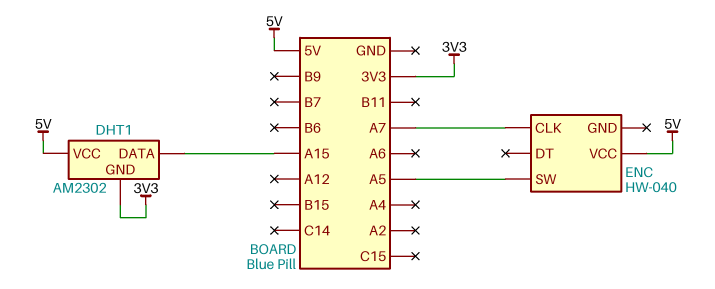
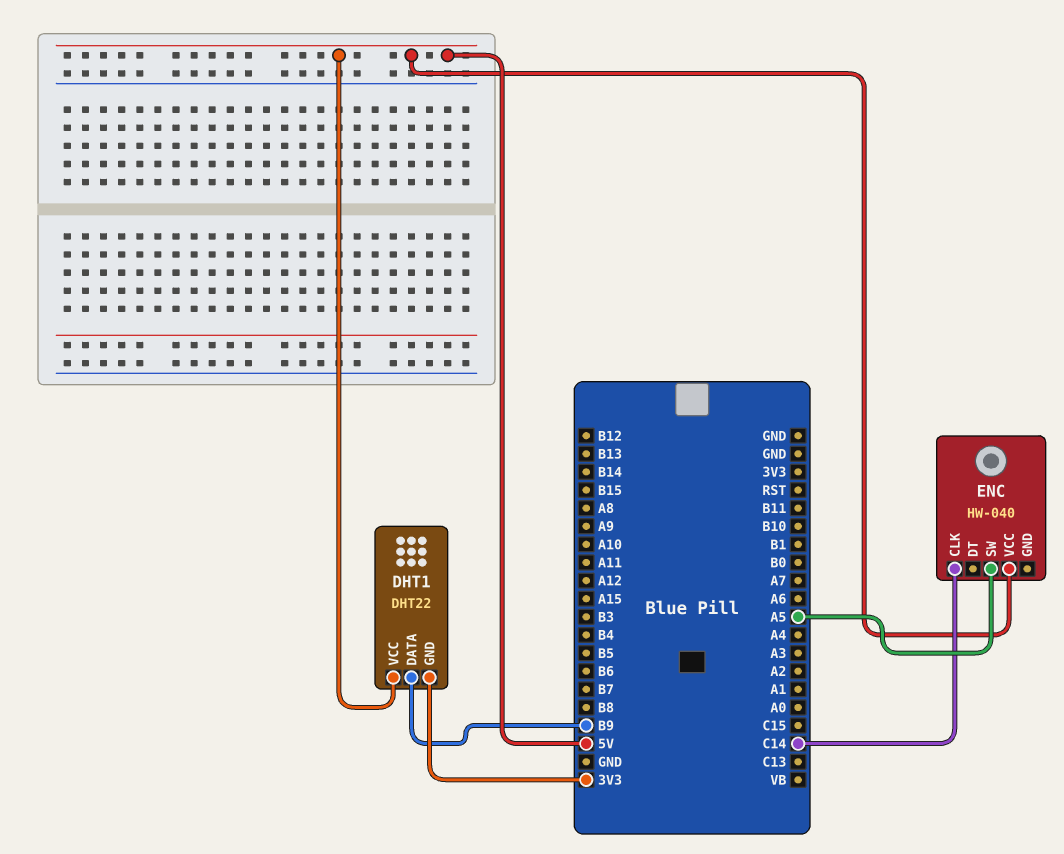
DHT1: AM2302 -> DHT22
DHT1 pin DATA: A15 -> B9
ENC pin CLK: A7 -> C14

